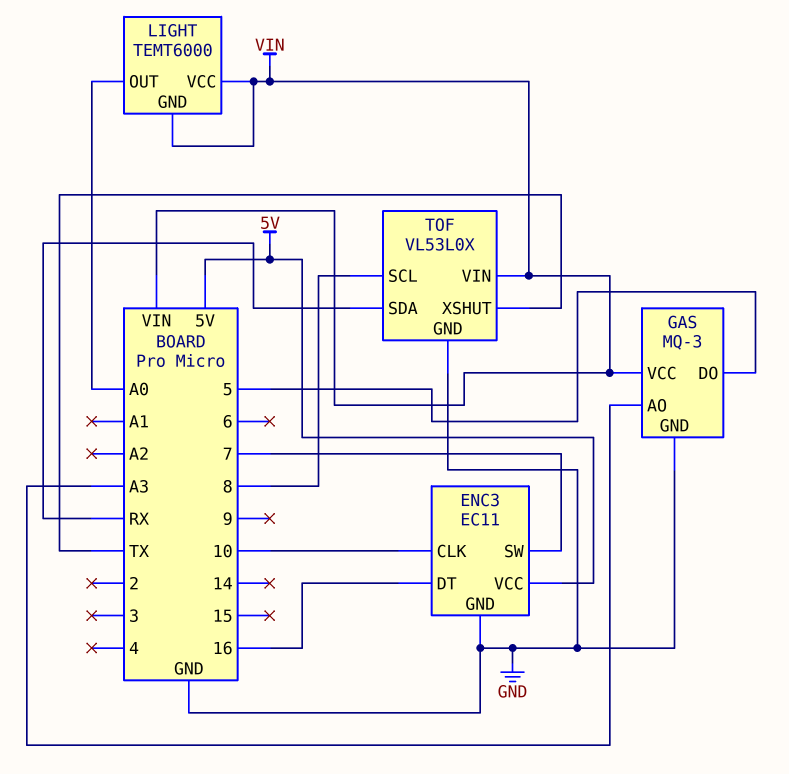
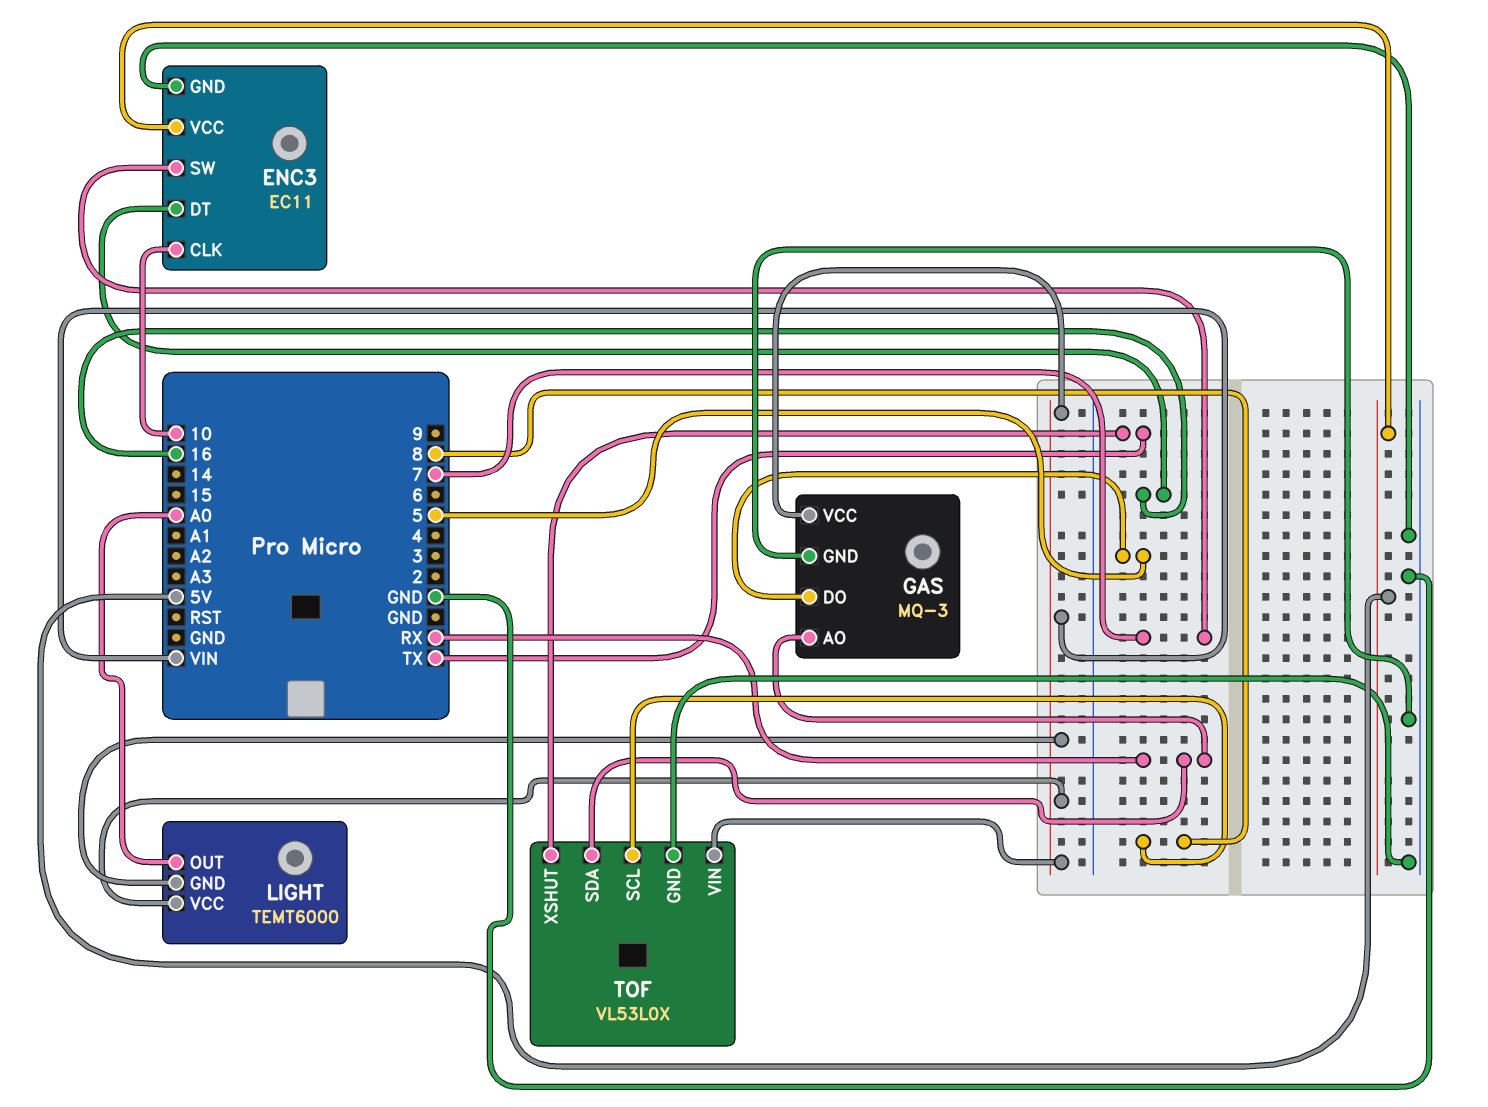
GAS pin AO: A3 -> RX

